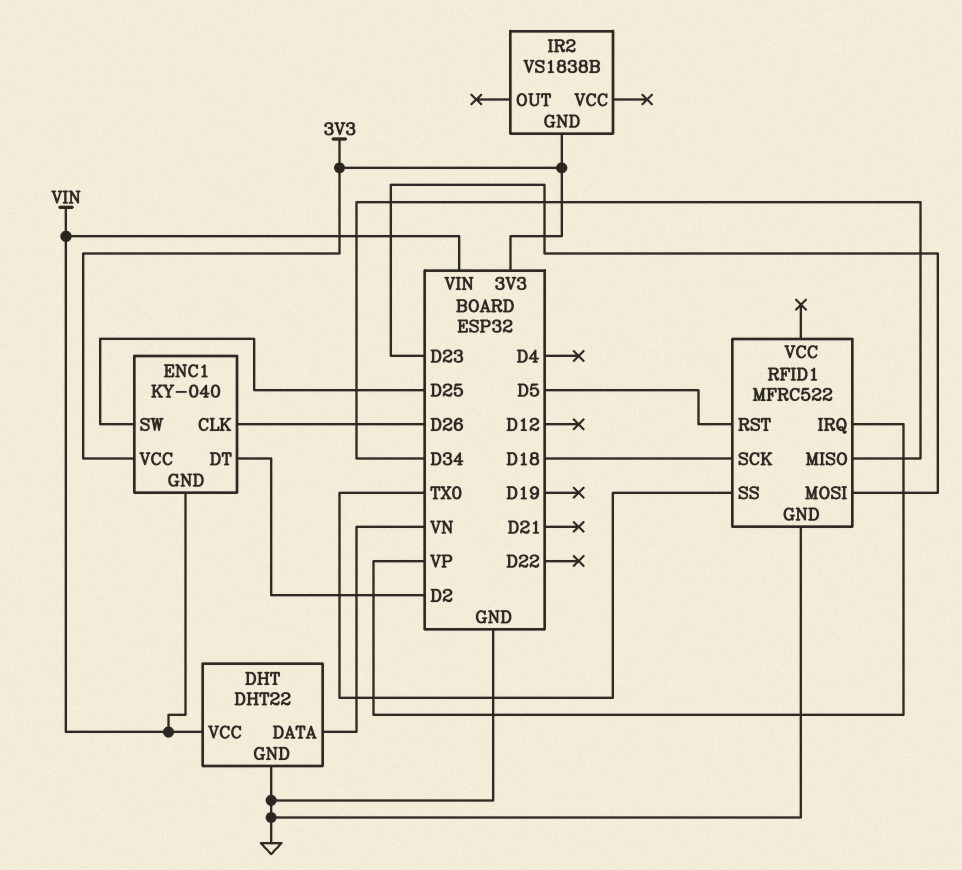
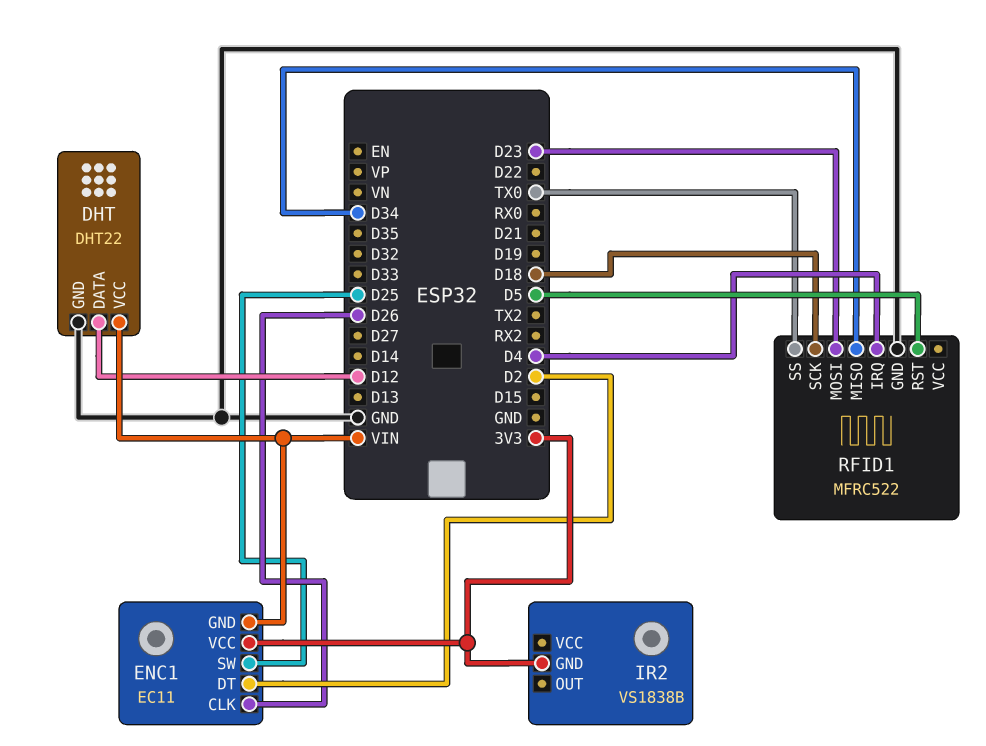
DHT pin DATA: VN -> D12
ENC1: KY-040 -> EC11
RFID1 pin IRQ: VP -> D4

